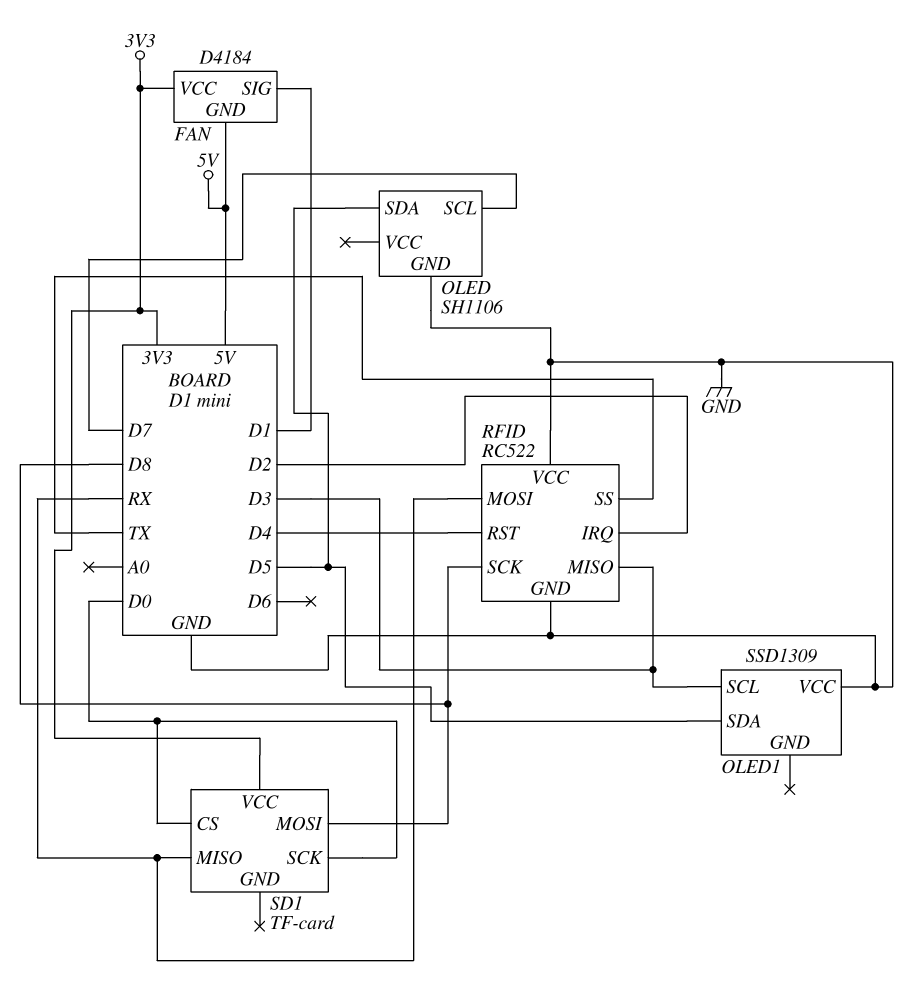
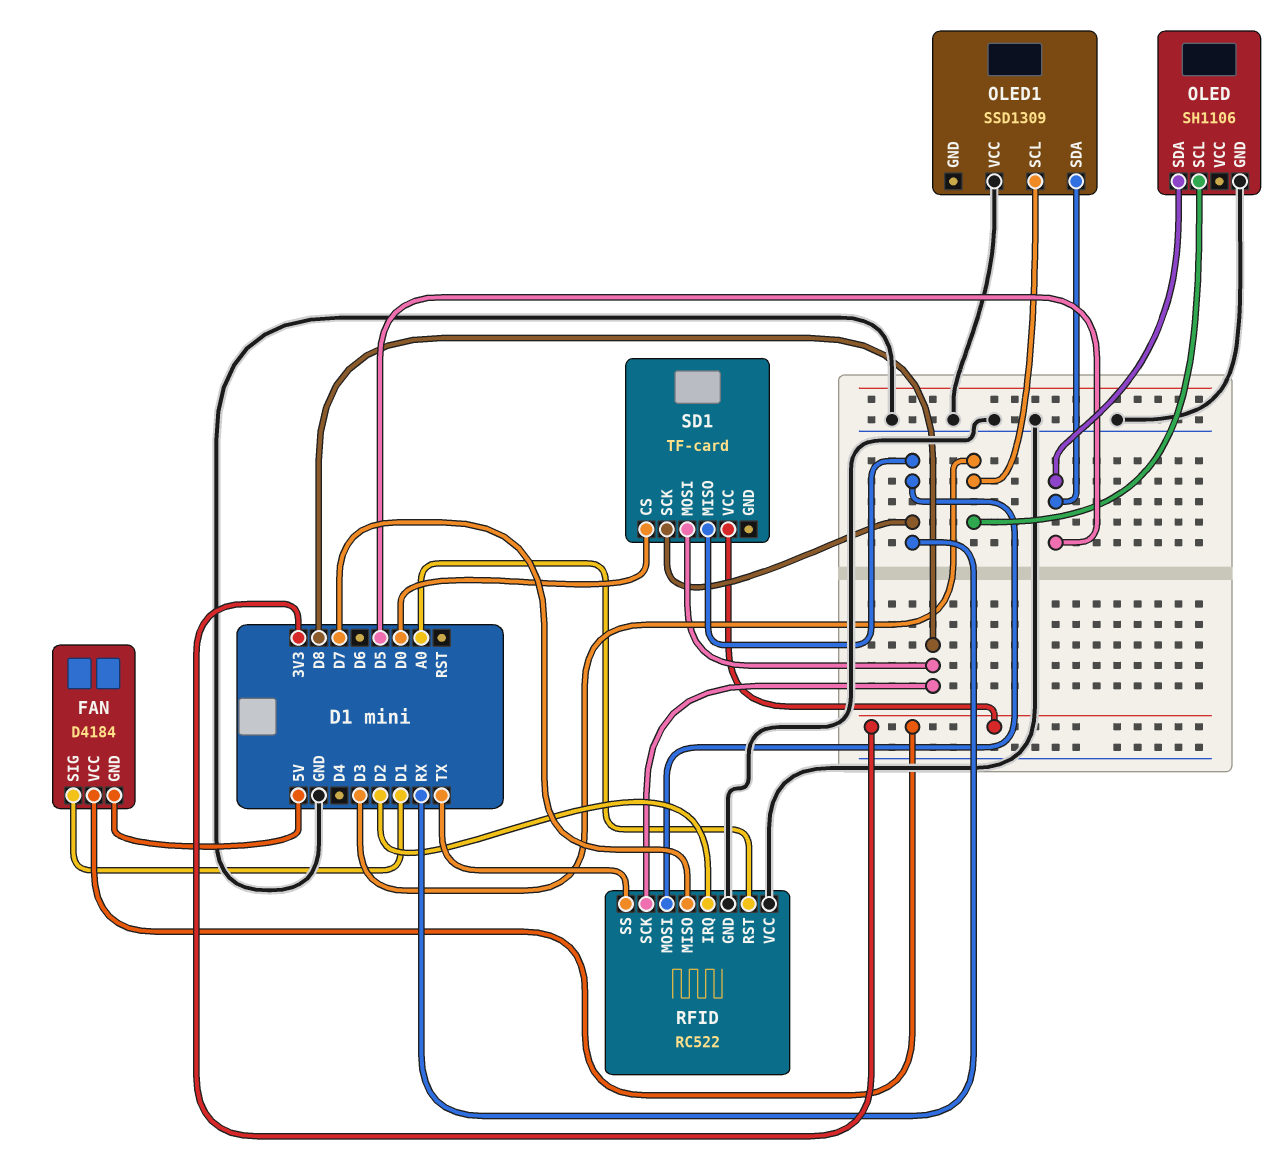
OLED pin SCL: D7 -> D3
RFID pin MISO: D3 -> D7
RFID pin RST: D4 -> A0
SD1 pin SCK: D0 -> RX

